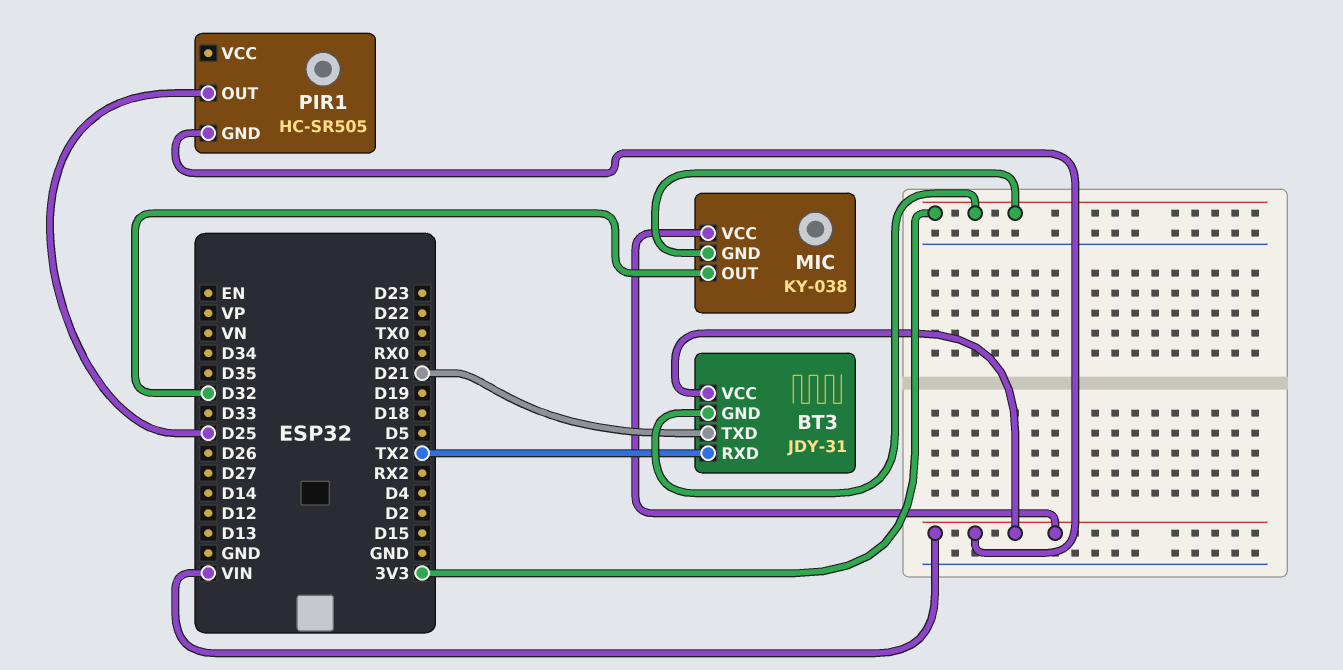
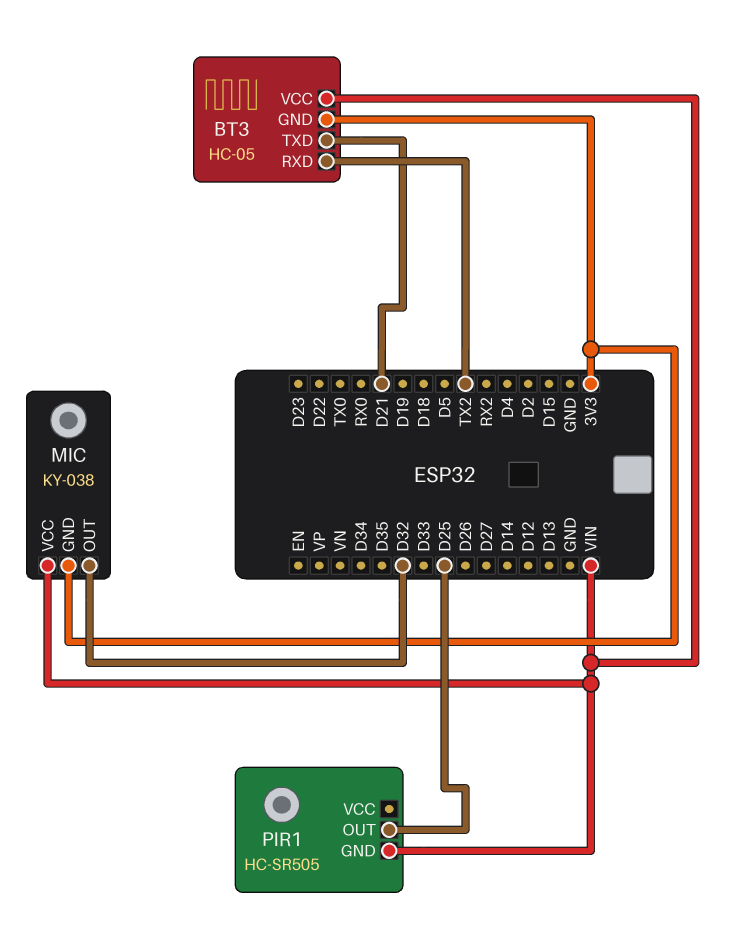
BT3: JDY-31 -> HC-05

